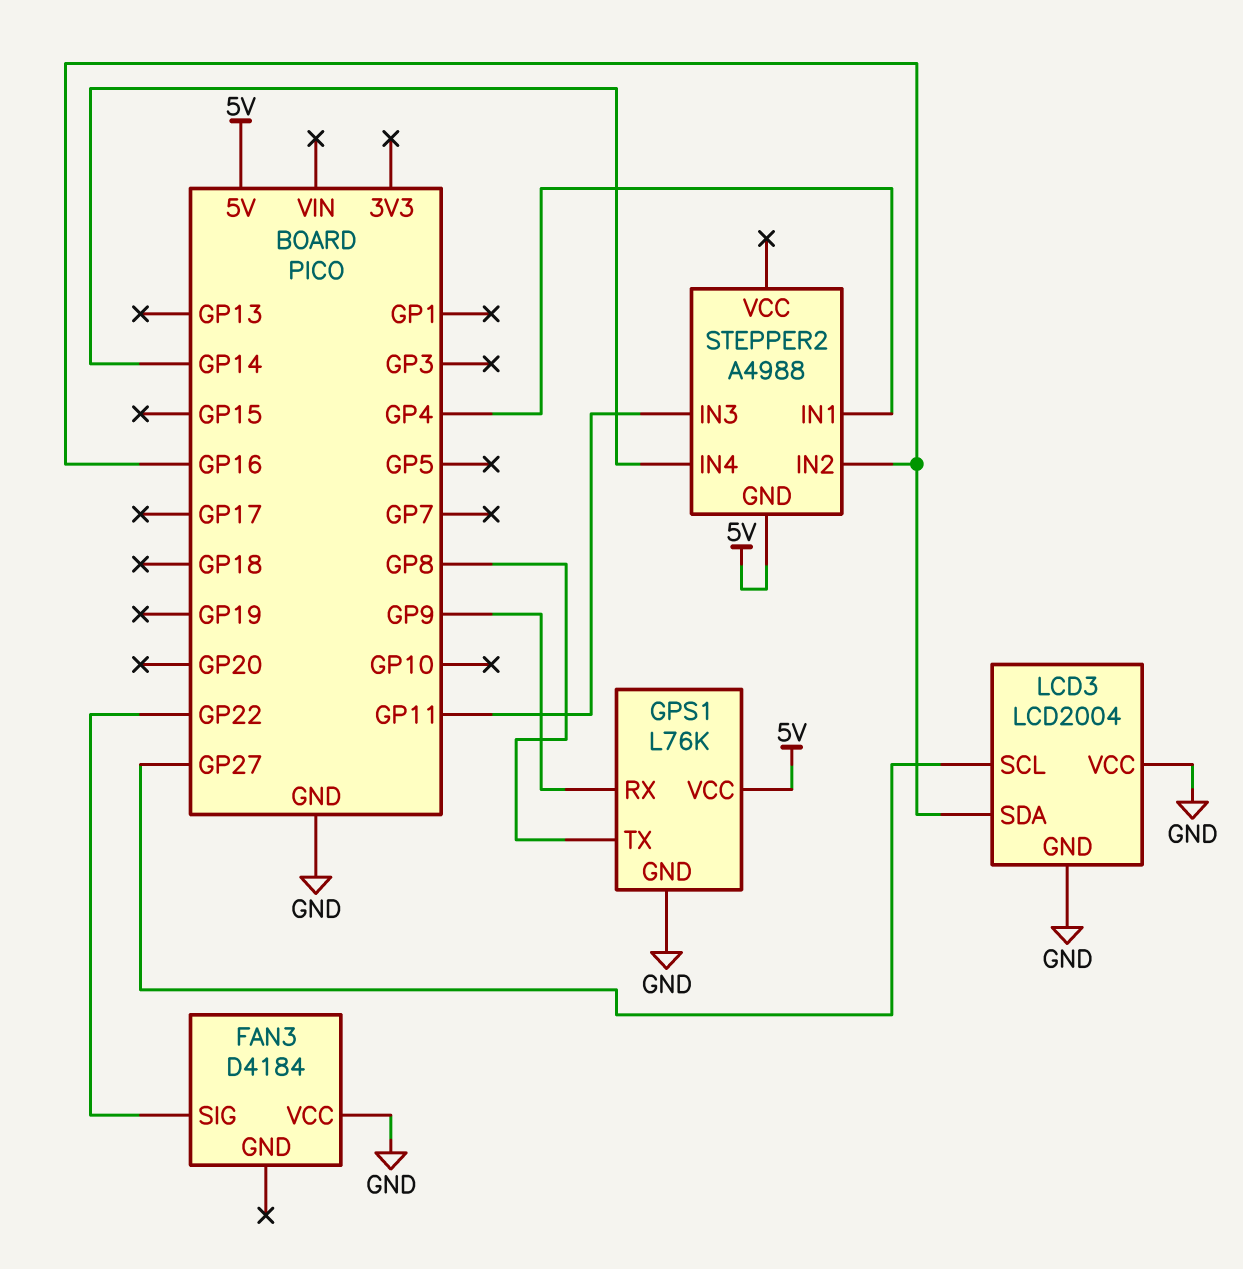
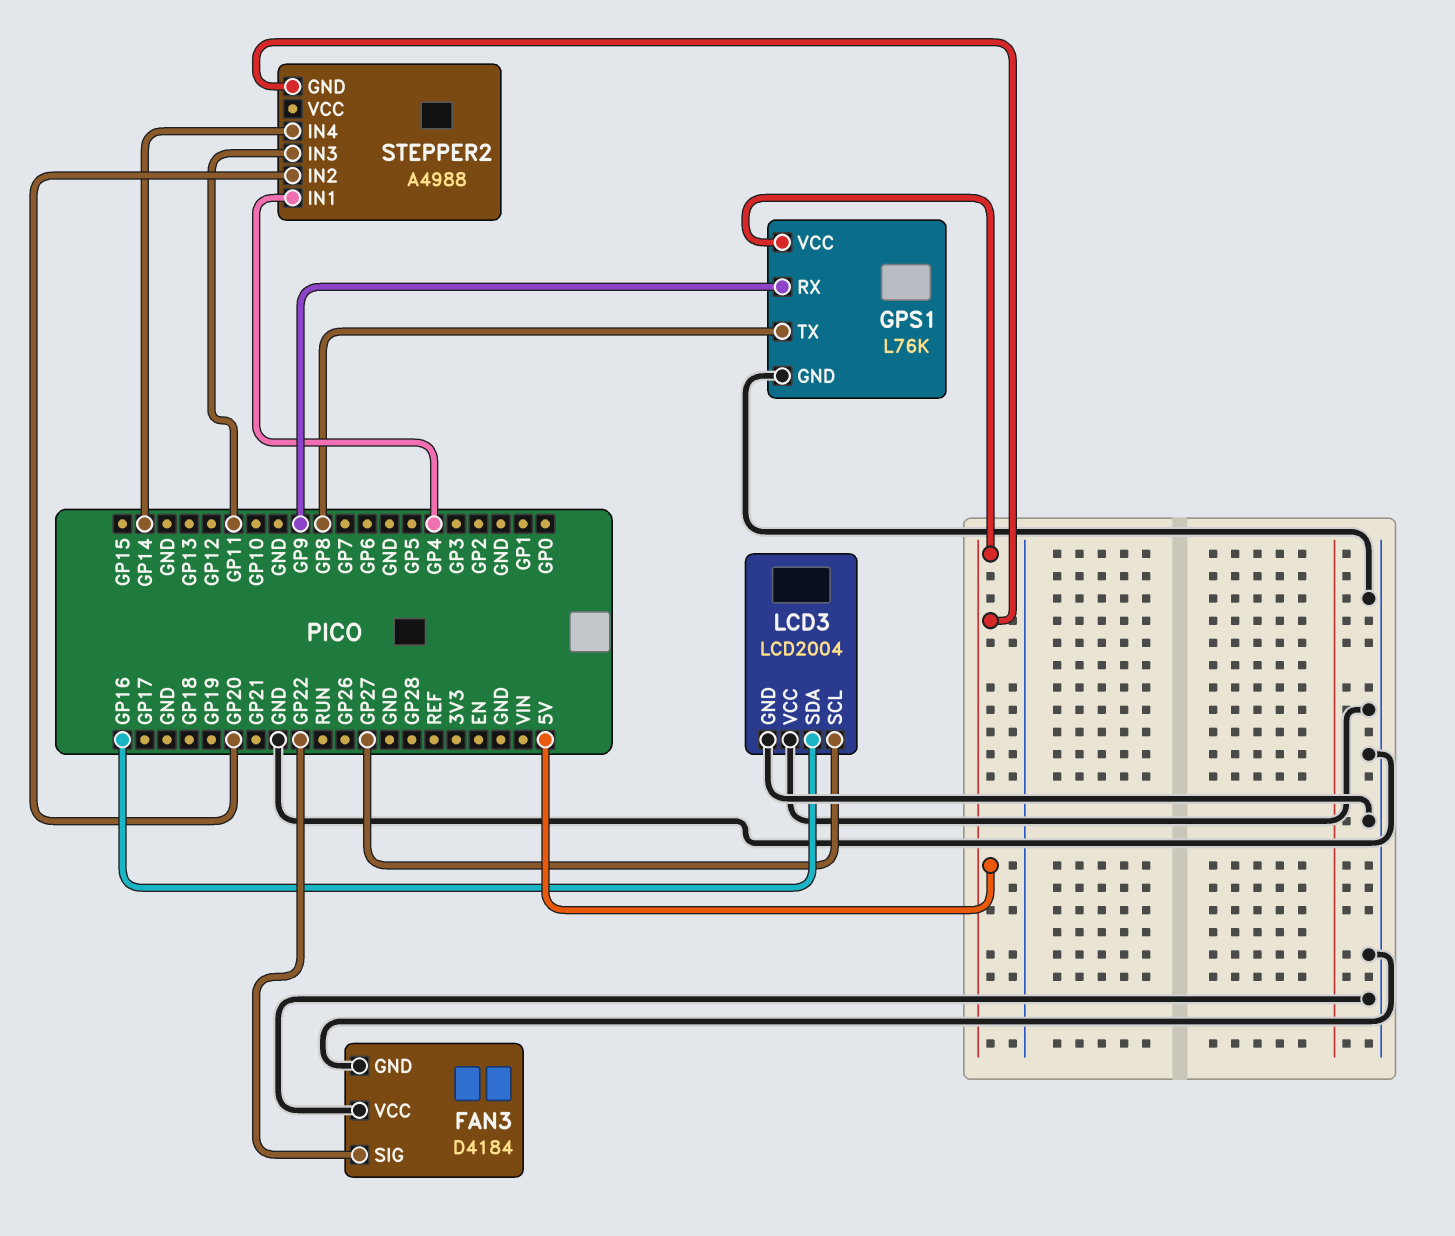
FAN3 pin GND: none -> GND
STEPPER2 pin IN2: GP16 -> GP20

